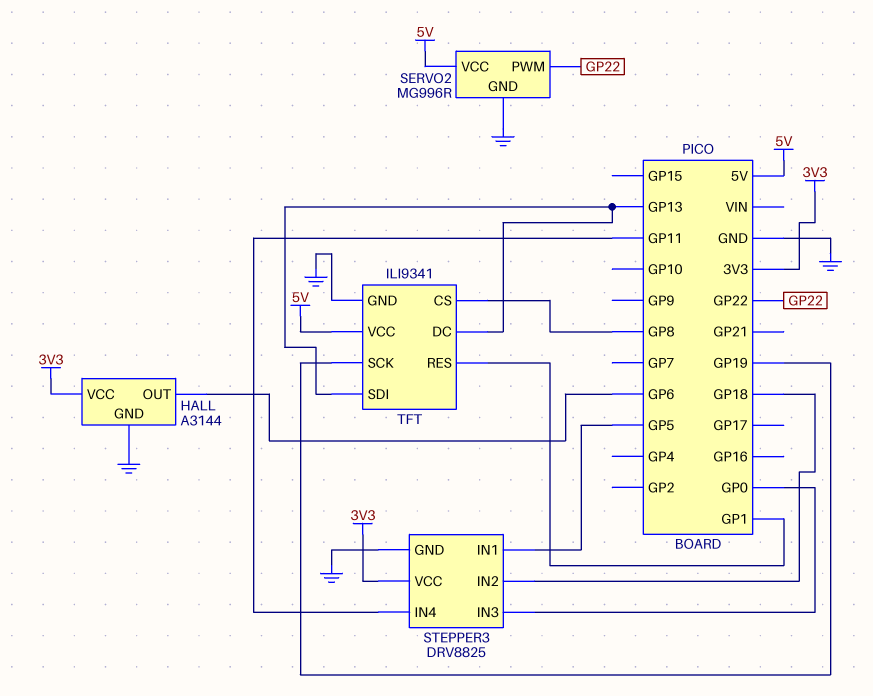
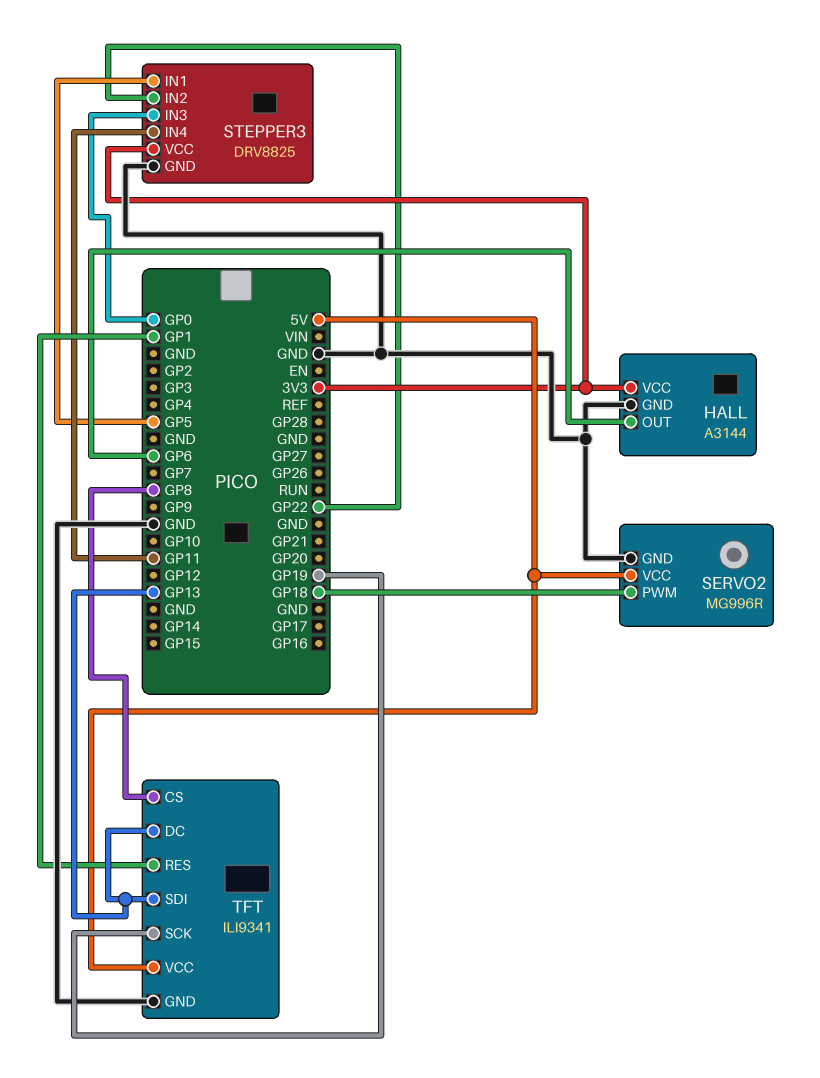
SERVO2 pin PWM: GP22 -> GP18
STEPPER3 pin IN2: GP18 -> GP22

